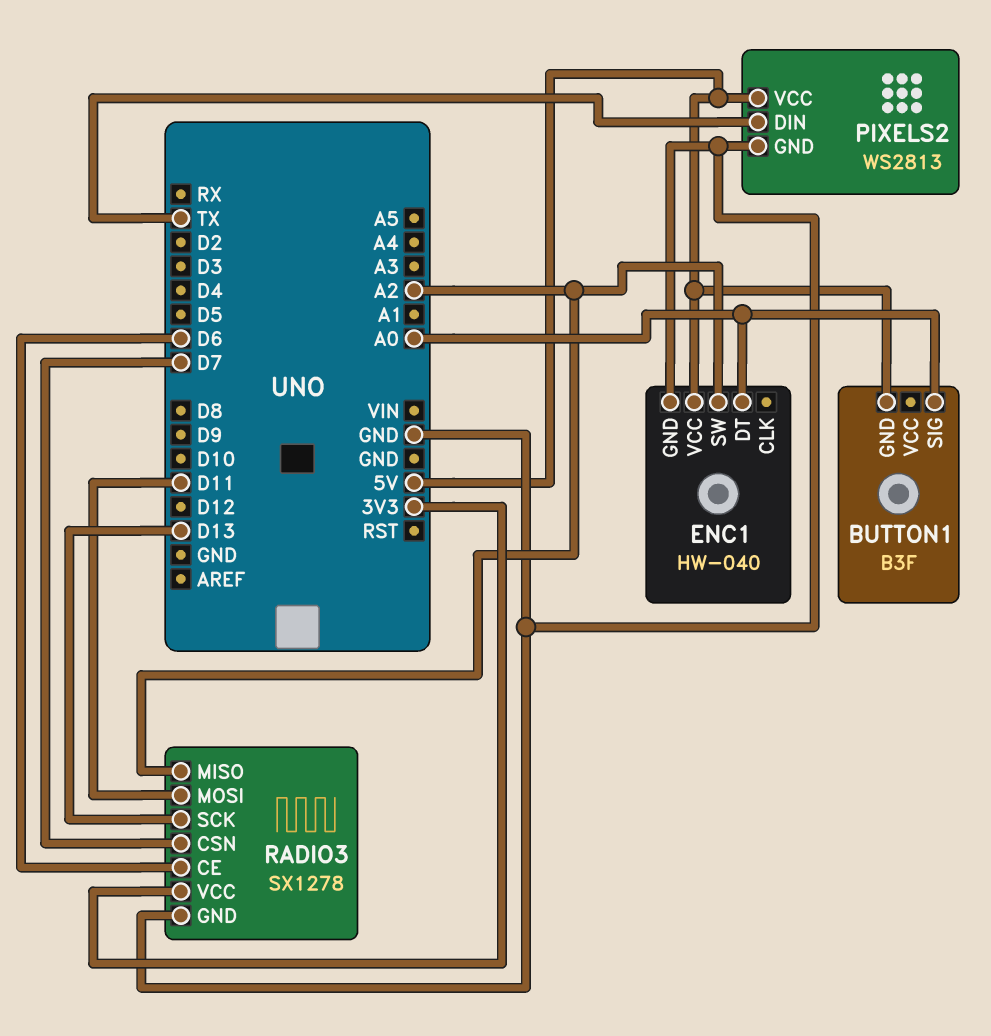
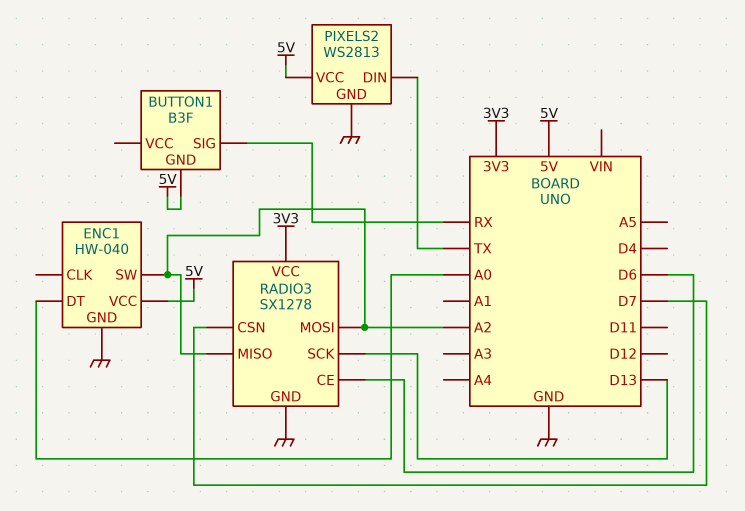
BUTTON1 pin SIG: A0 -> RX
RADIO3 pin MOSI: D11 -> A2

